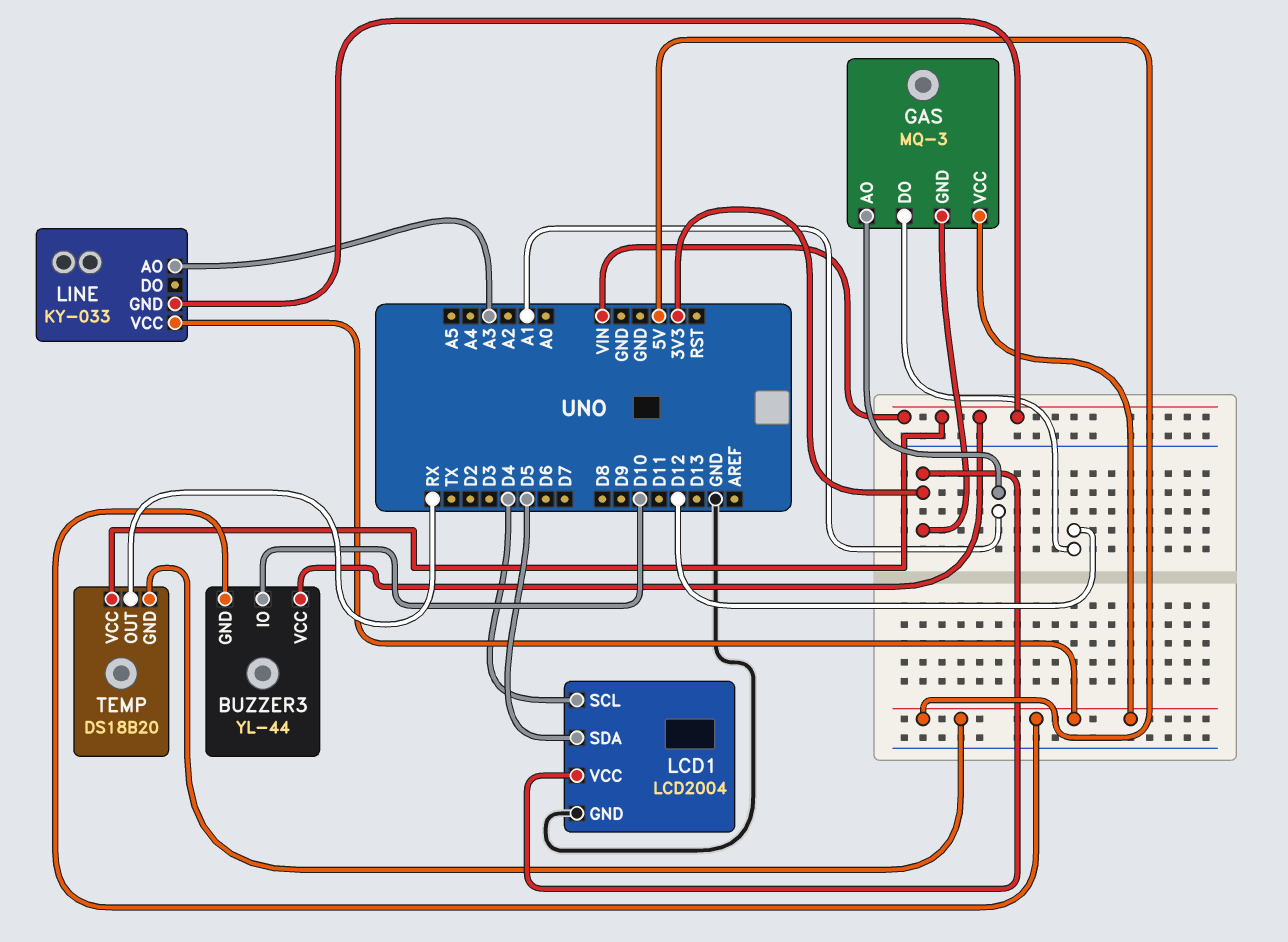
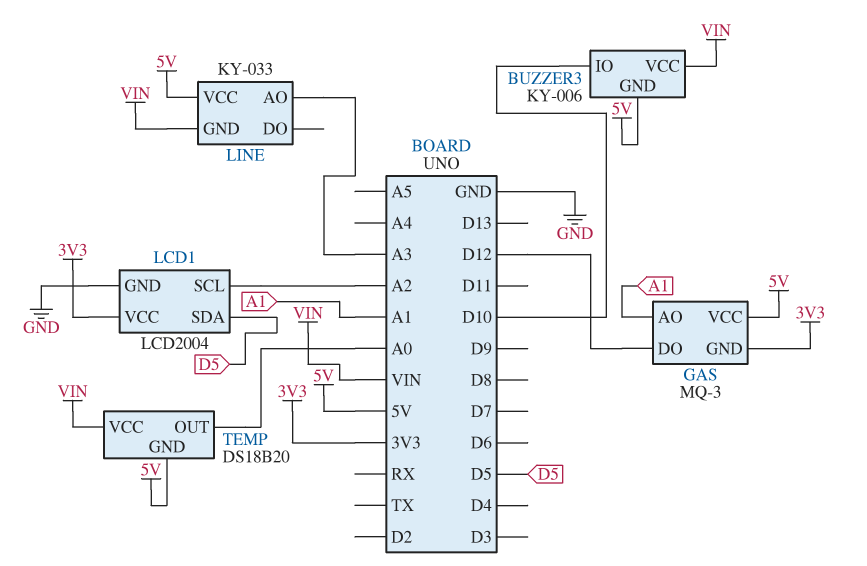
BUZZER3: YL-44 -> KY-006
LCD1 pin SCL: D4 -> A2
TEMP pin OUT: RX -> A0

